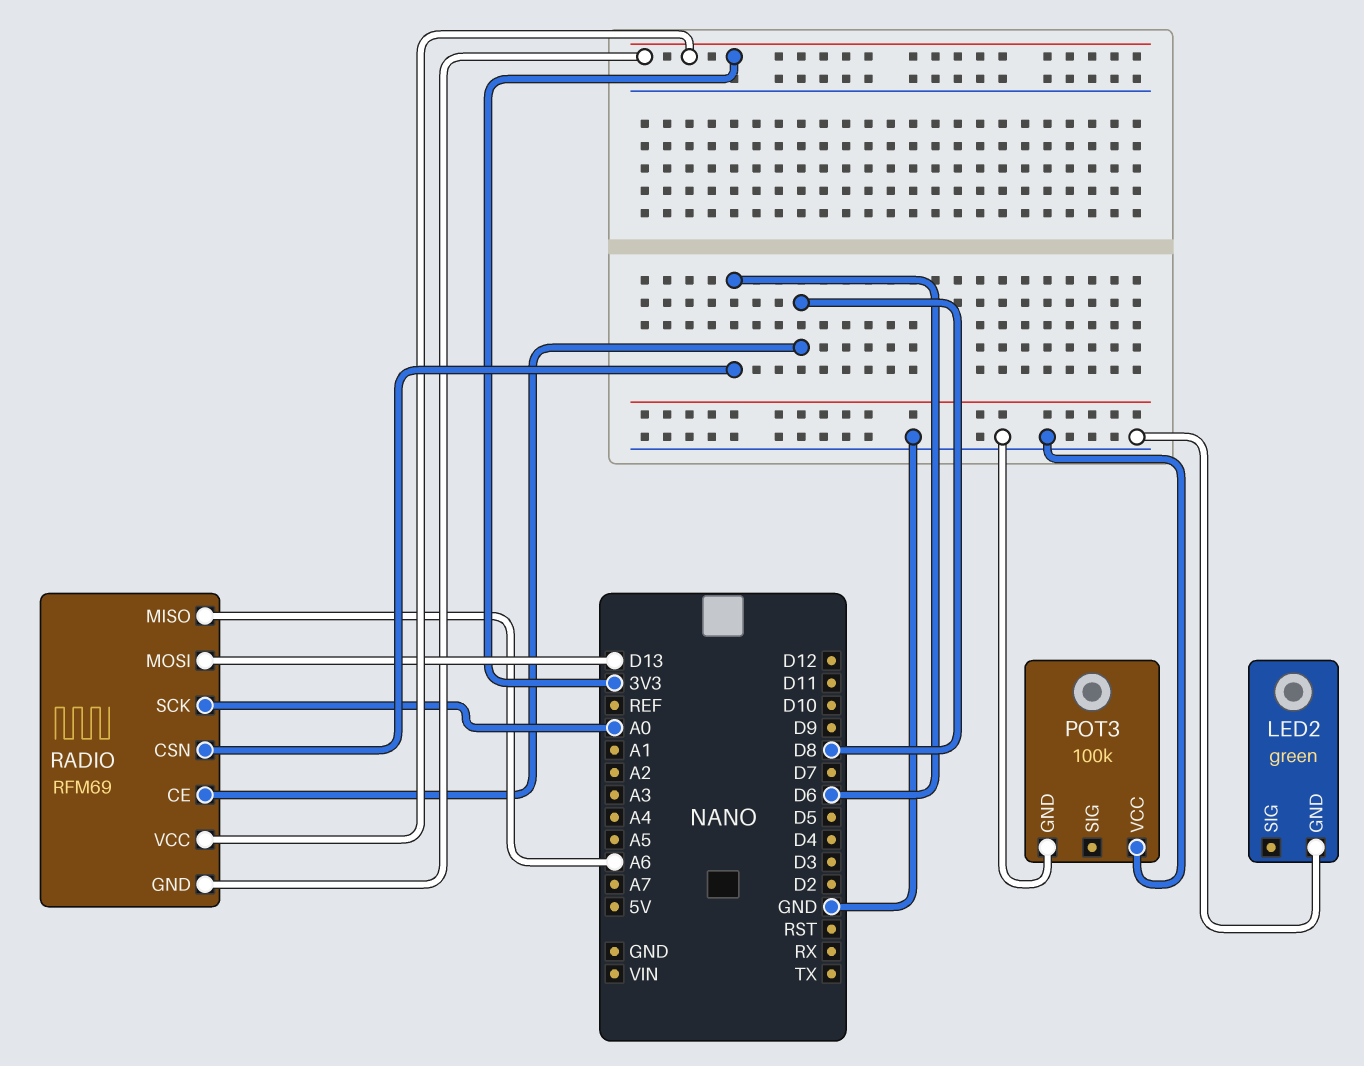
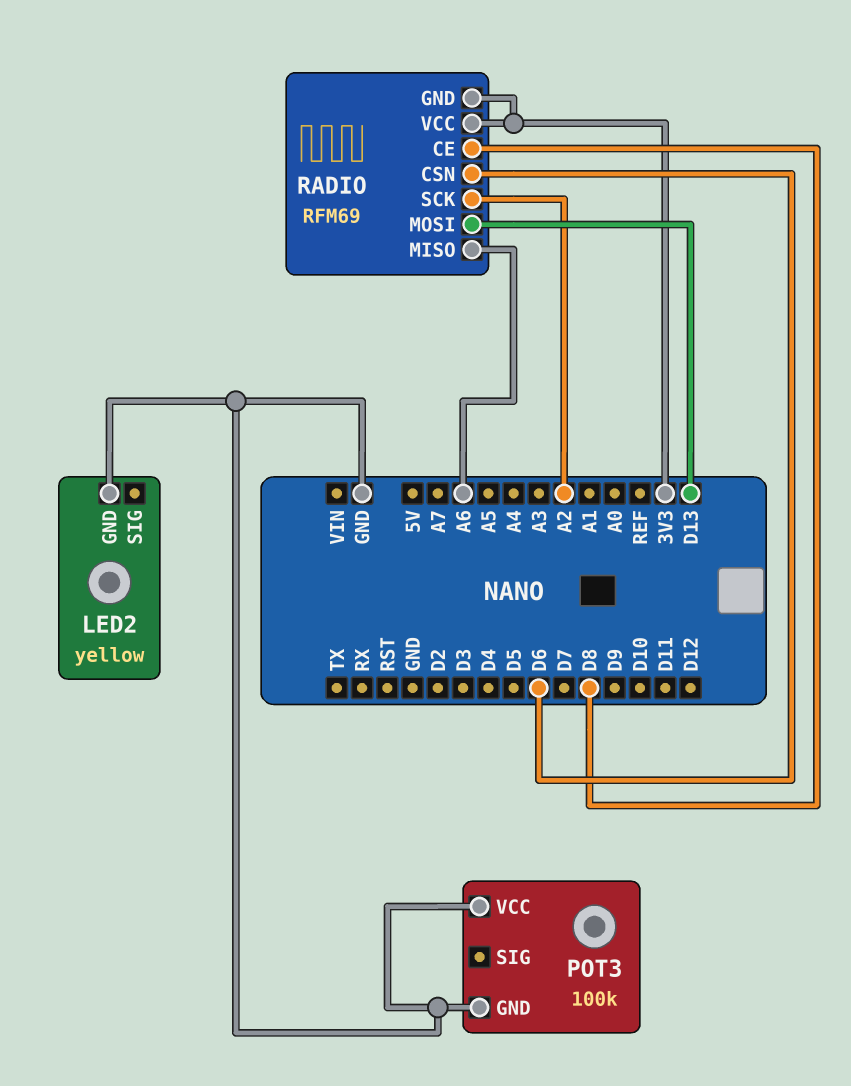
LED2: green -> yellow
RADIO pin SCK: A0 -> A2

